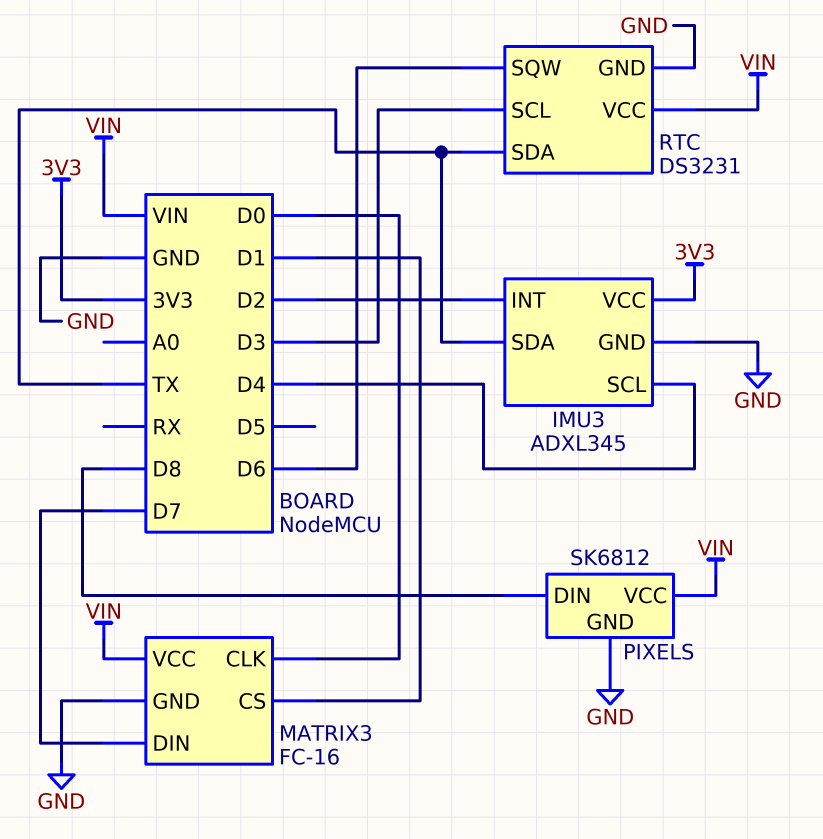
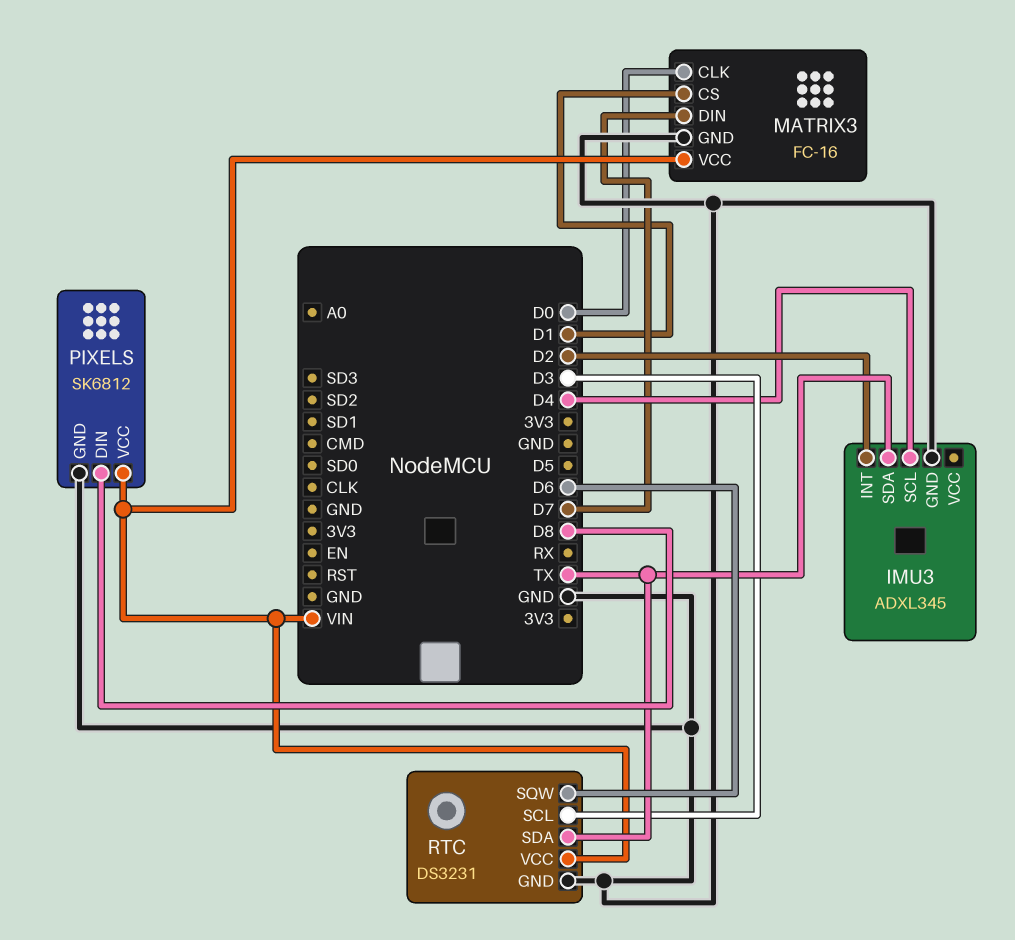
IMU3 pin VCC: 3V3 -> none

